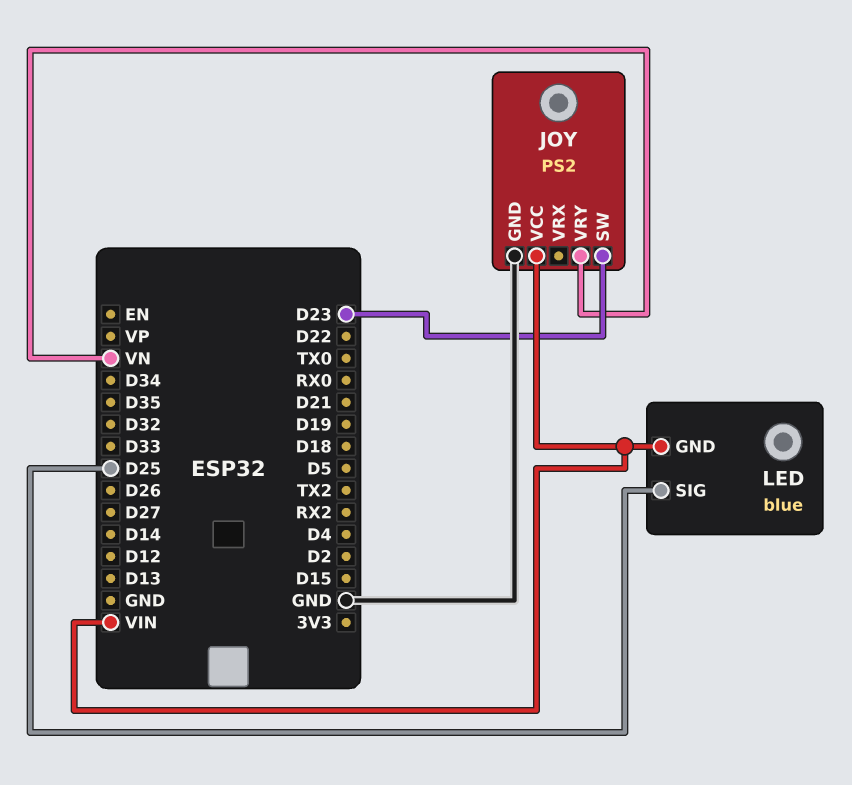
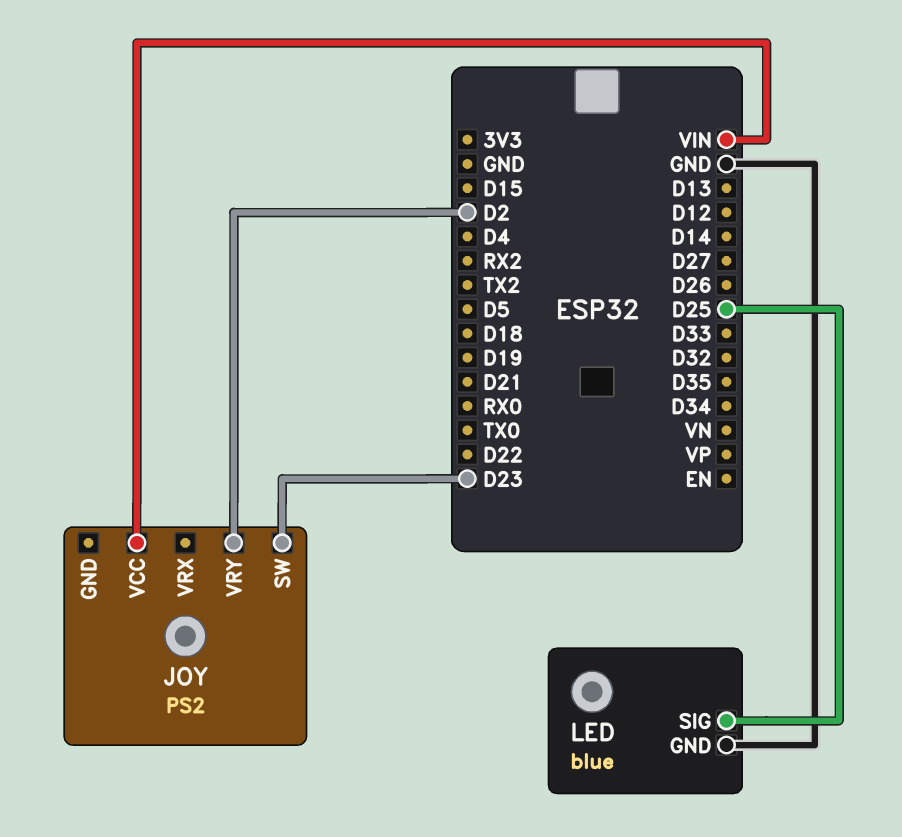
JOY pin GND: GND -> none
JOY pin VRY: VN -> D2
LED pin GND: VIN -> GND

